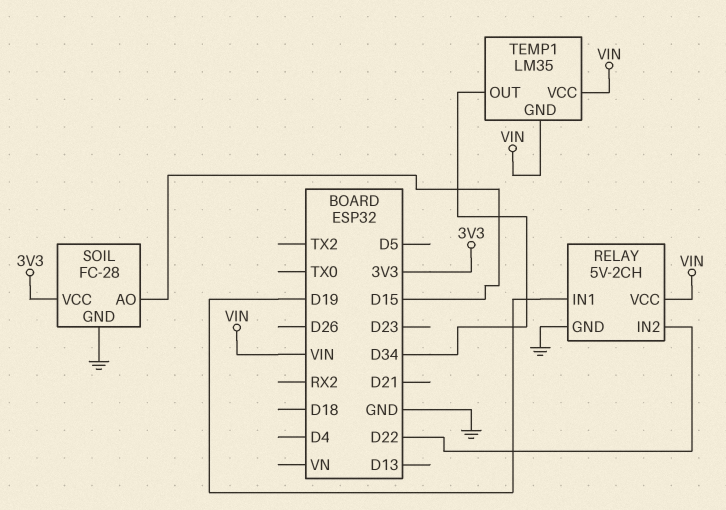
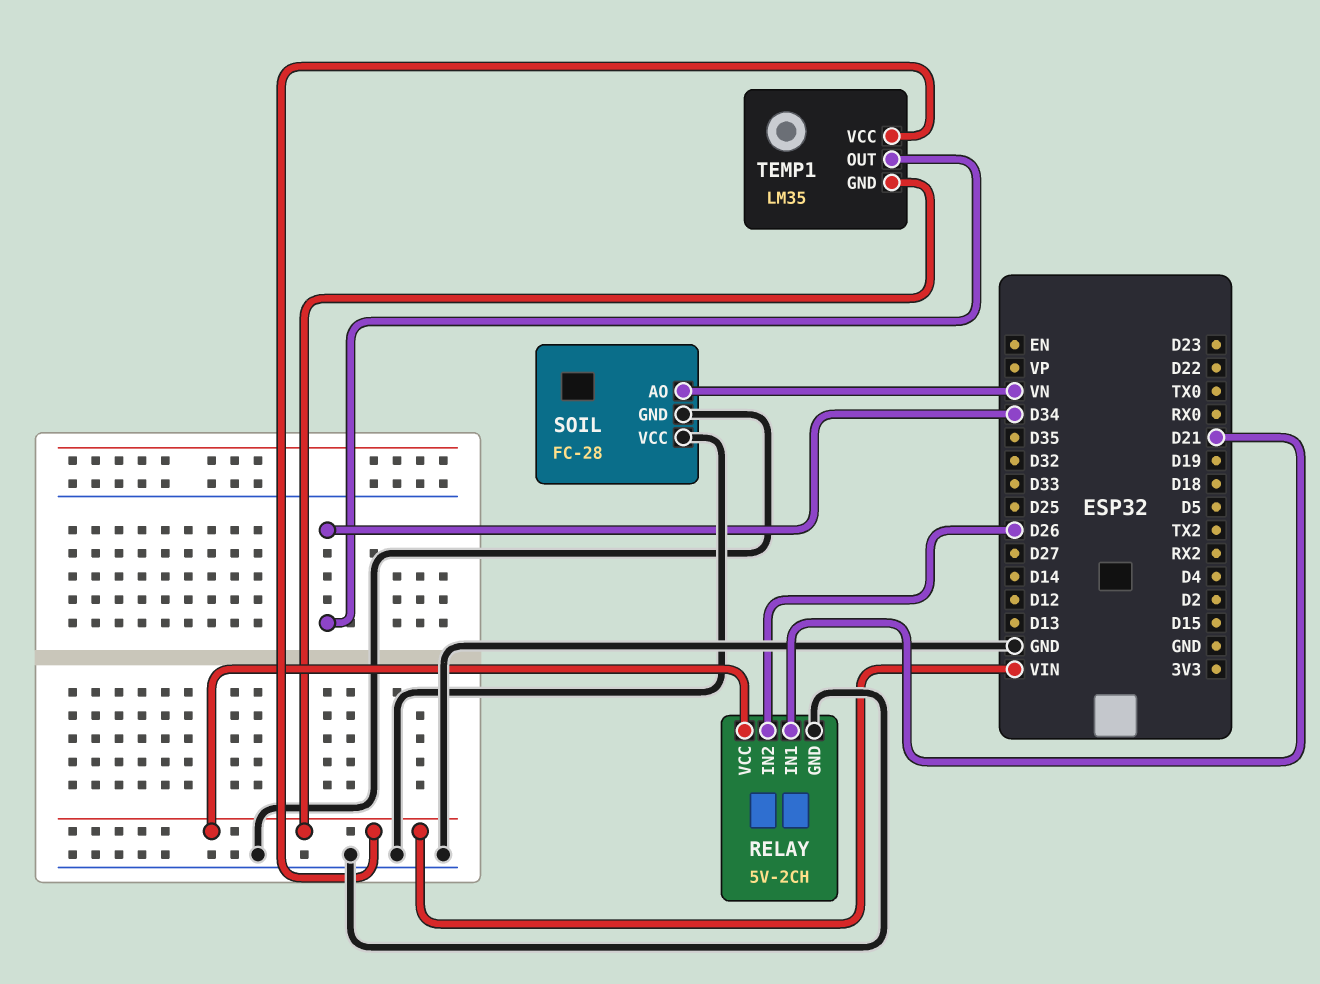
RELAY pin IN1: D19 -> D21
RELAY pin IN2: D22 -> D26
SOIL pin AO: D15 -> VN
SOIL pin VCC: 3V3 -> GND

